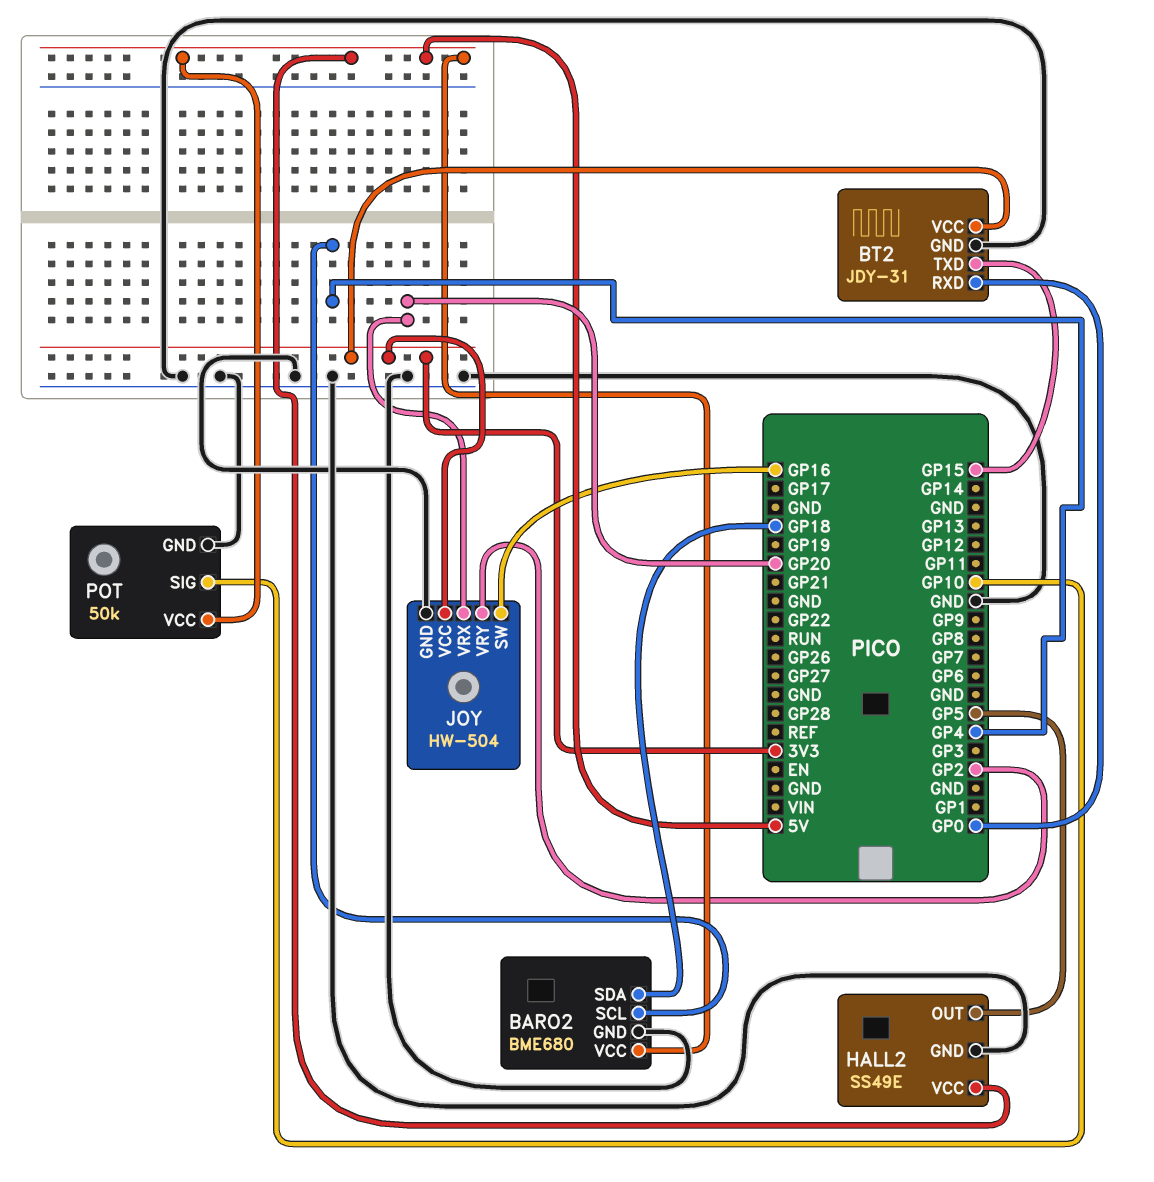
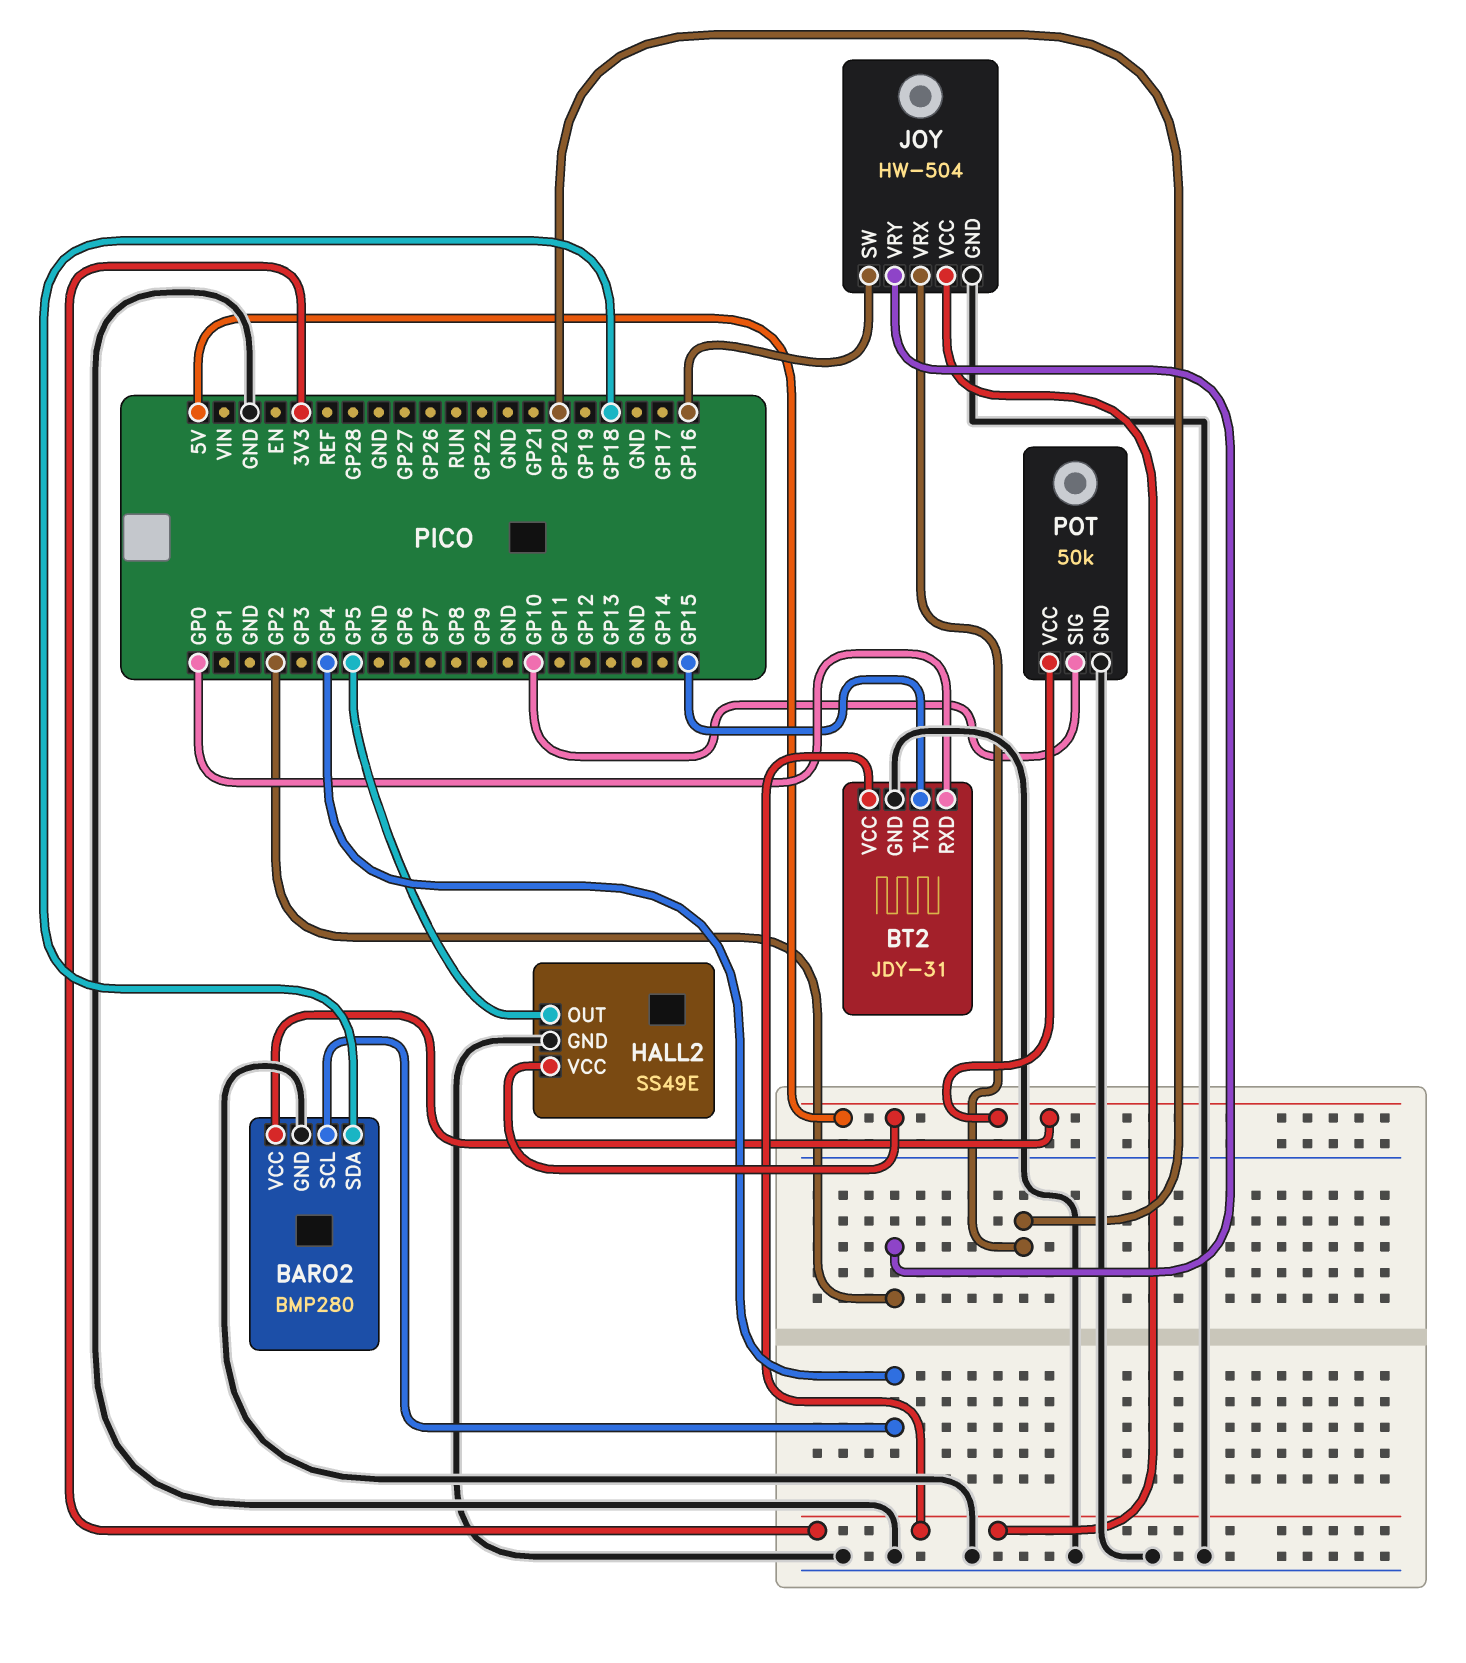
BARO2: BME680 -> BMP280

